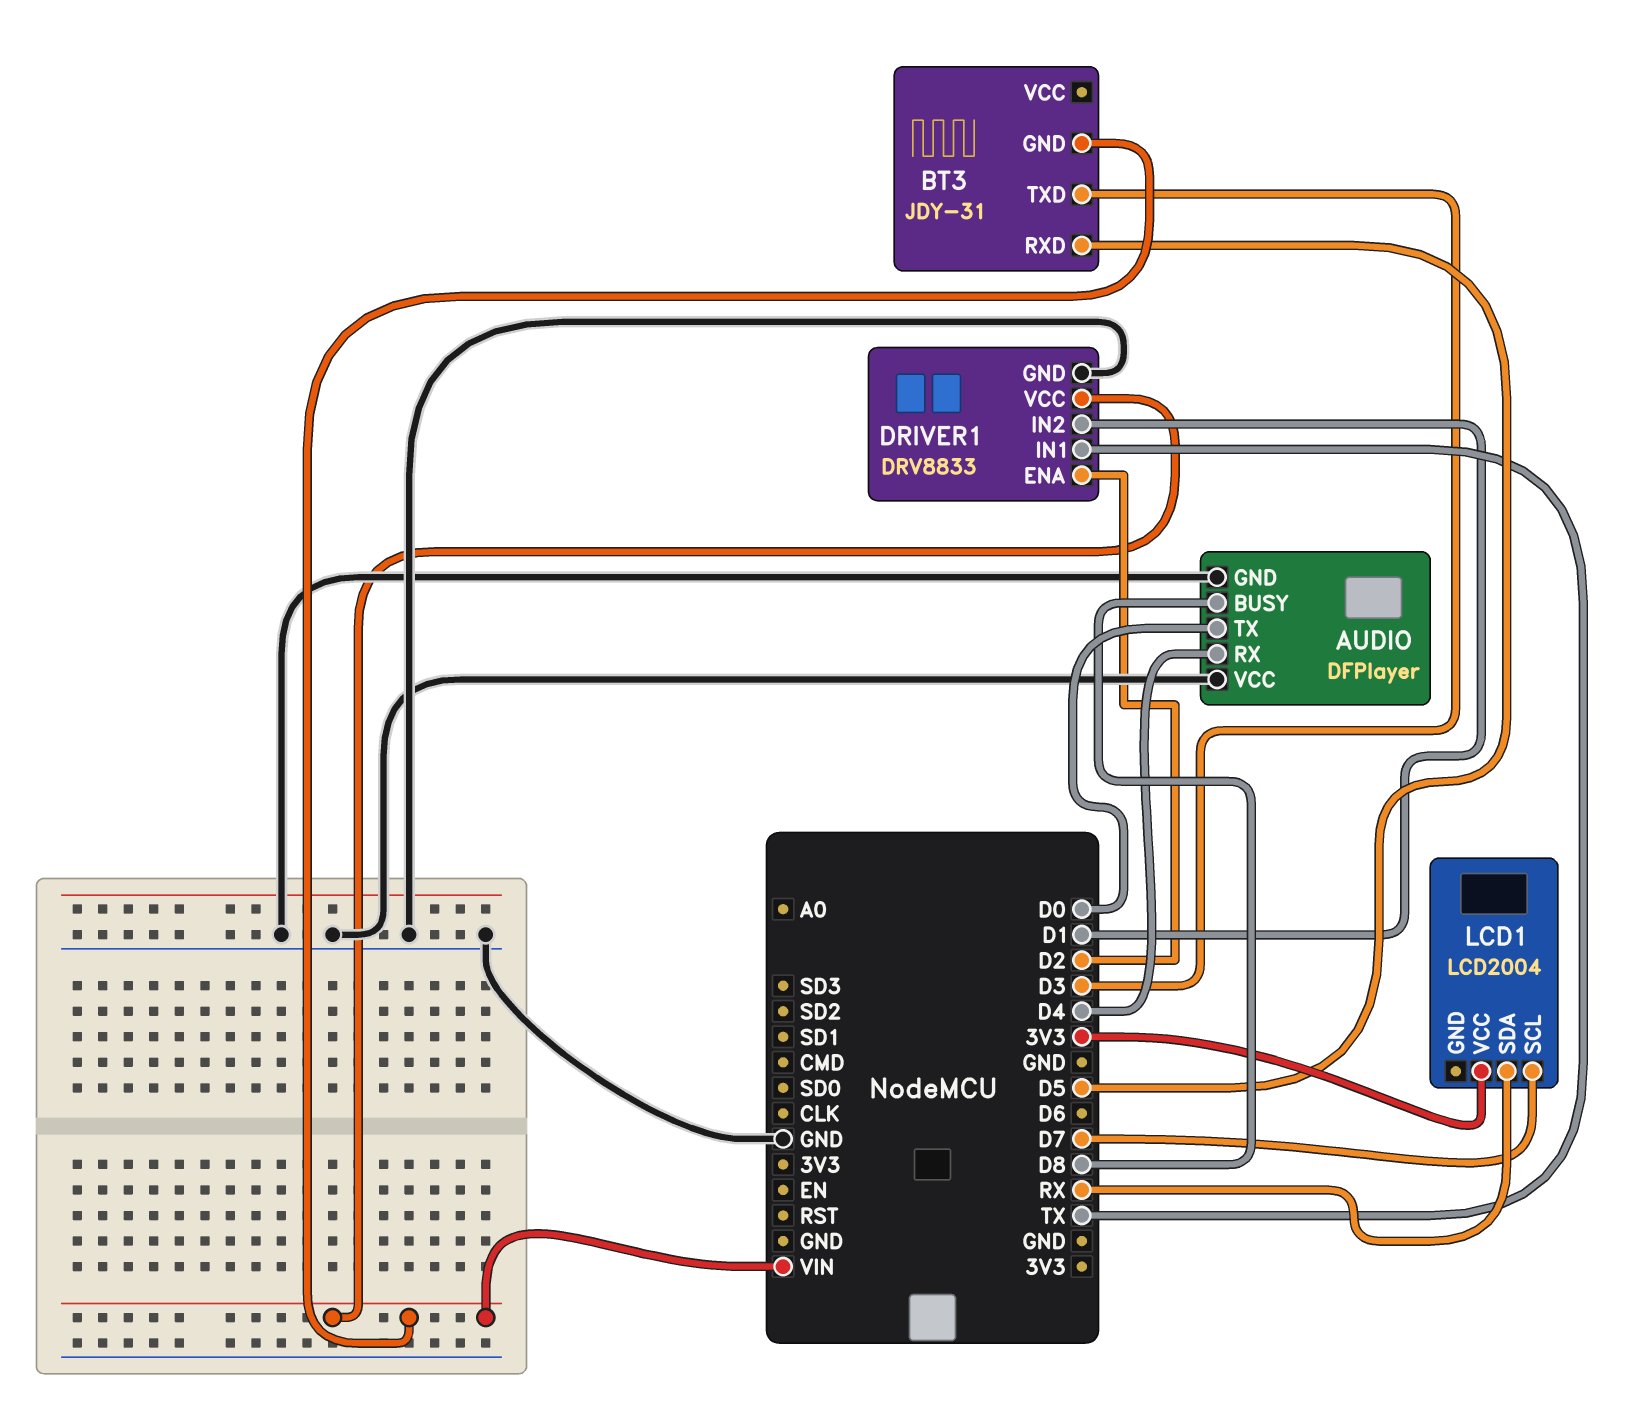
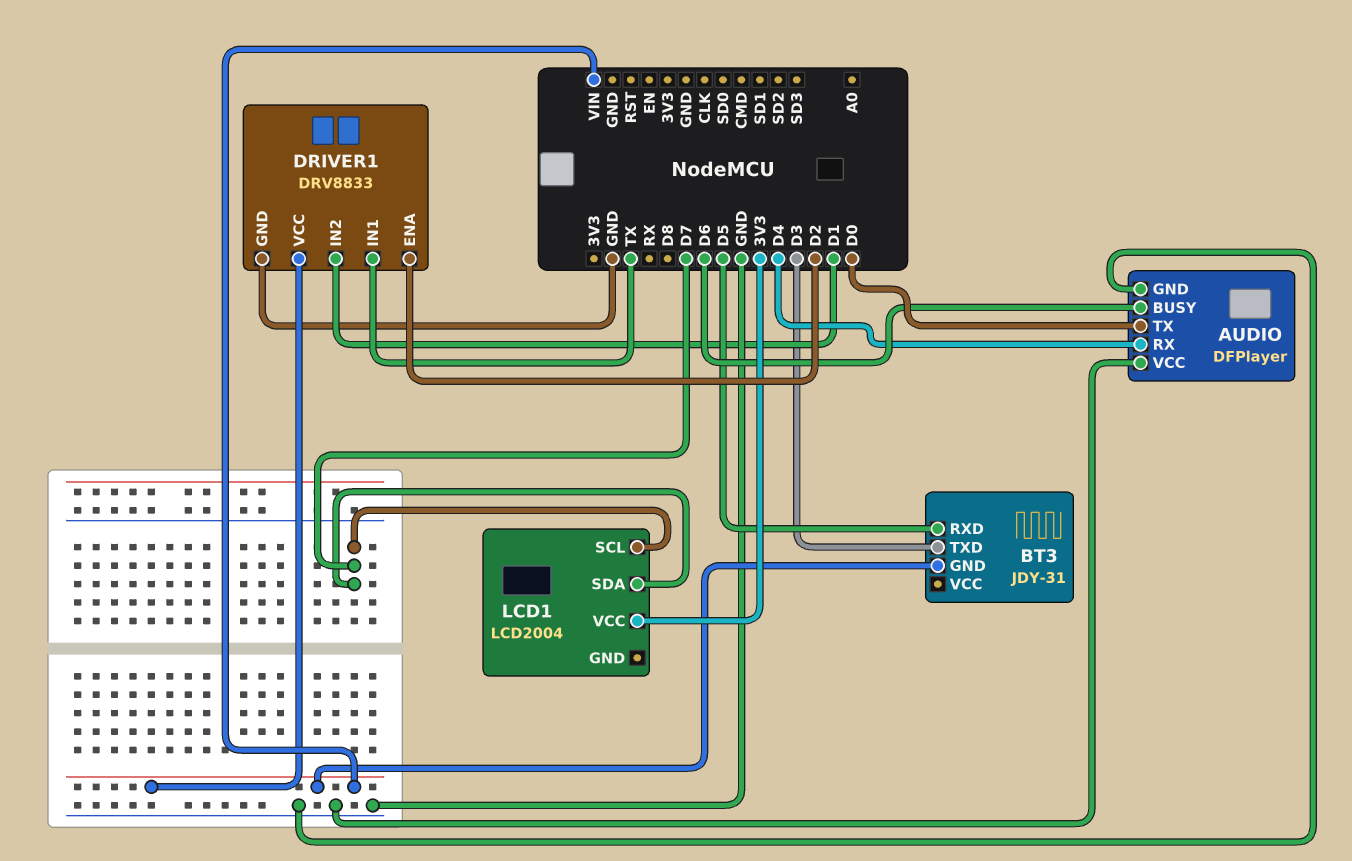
AUDIO pin BUSY: D8 -> D6
LCD1 pin SDA: RX -> D7

